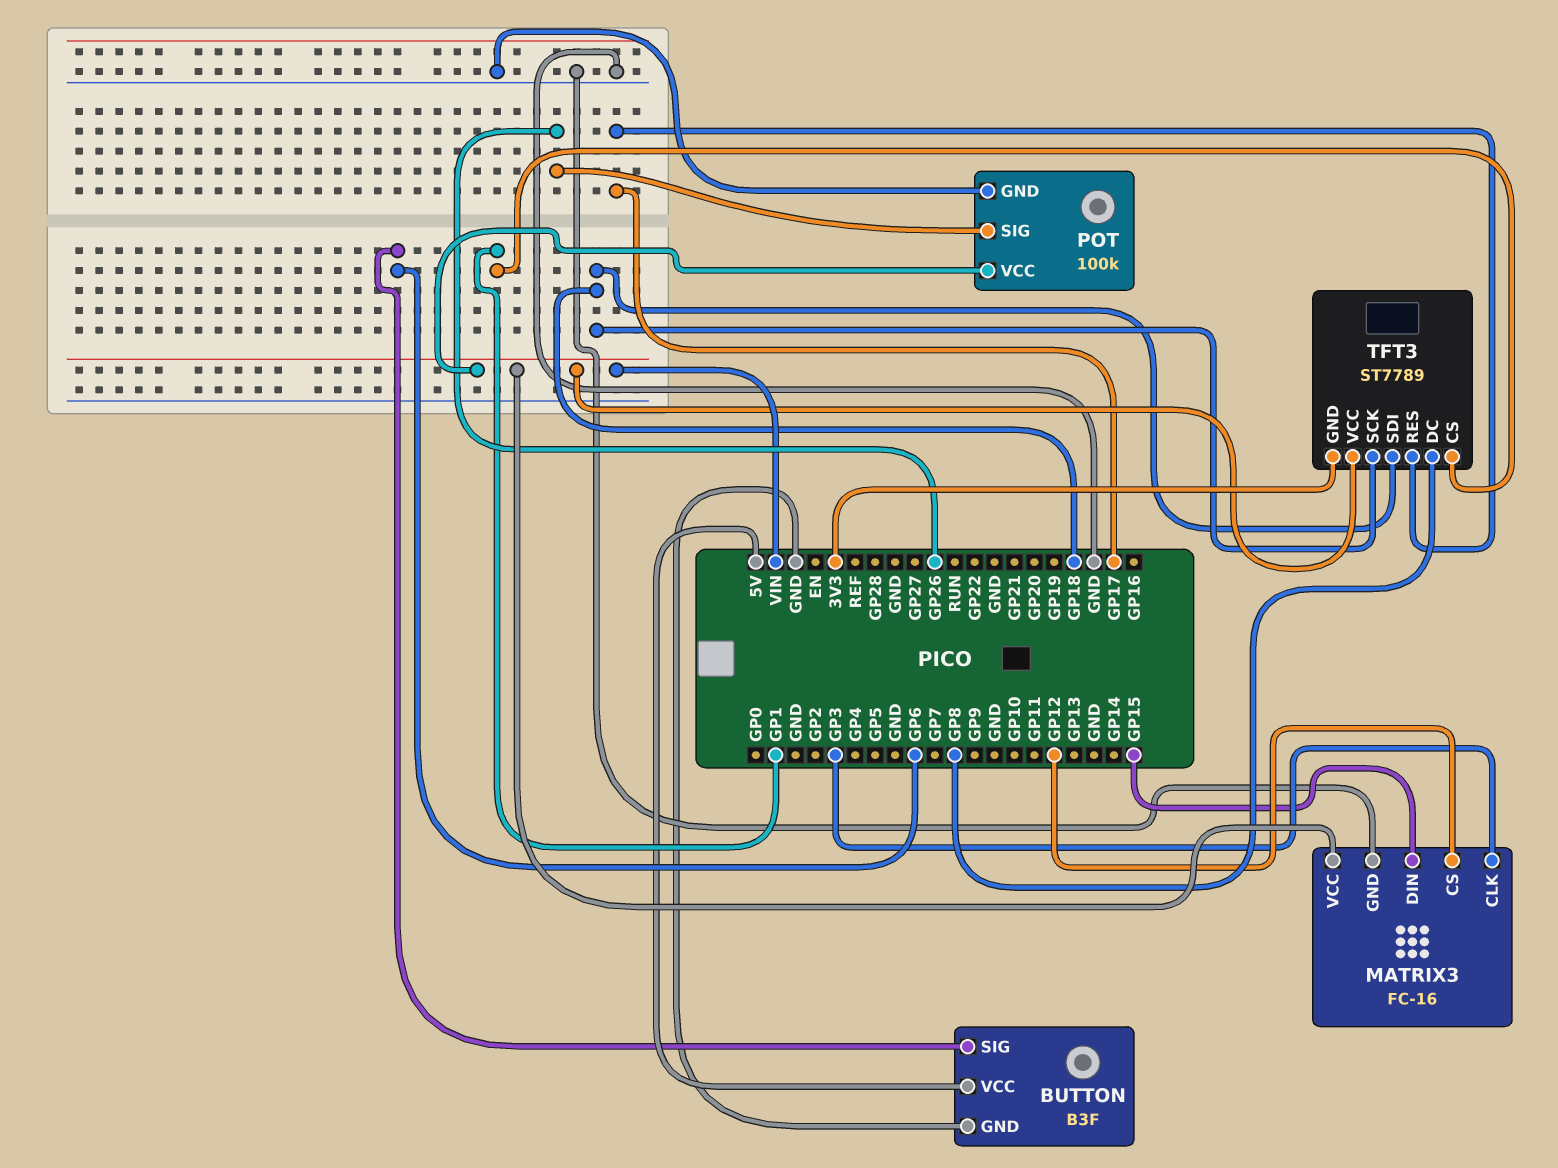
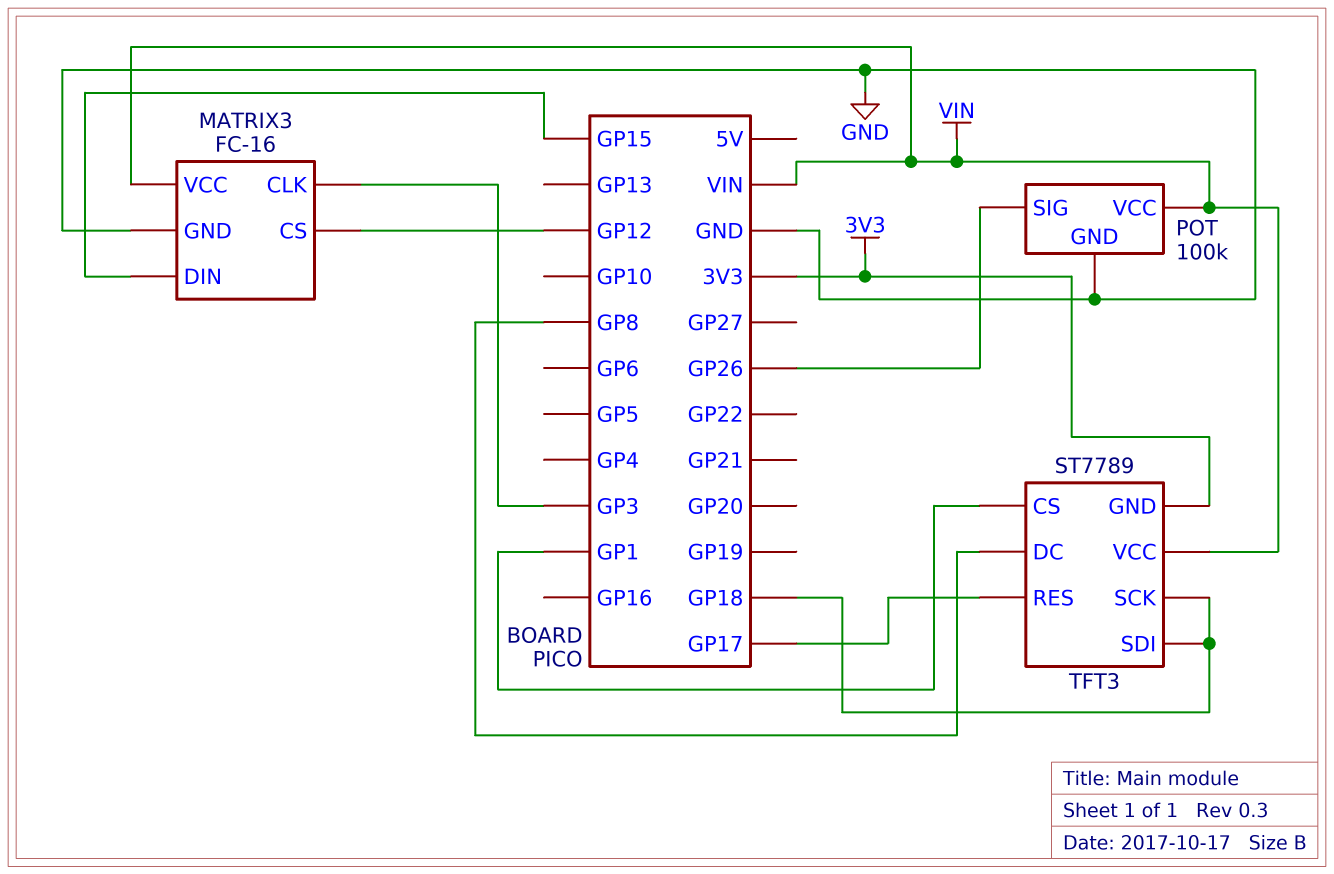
BUTTON: B3F -> none
BUTTON pin GND: GND -> none
BUTTON pin SIG: GP6 -> none
BUTTON pin VCC: 5V -> none

